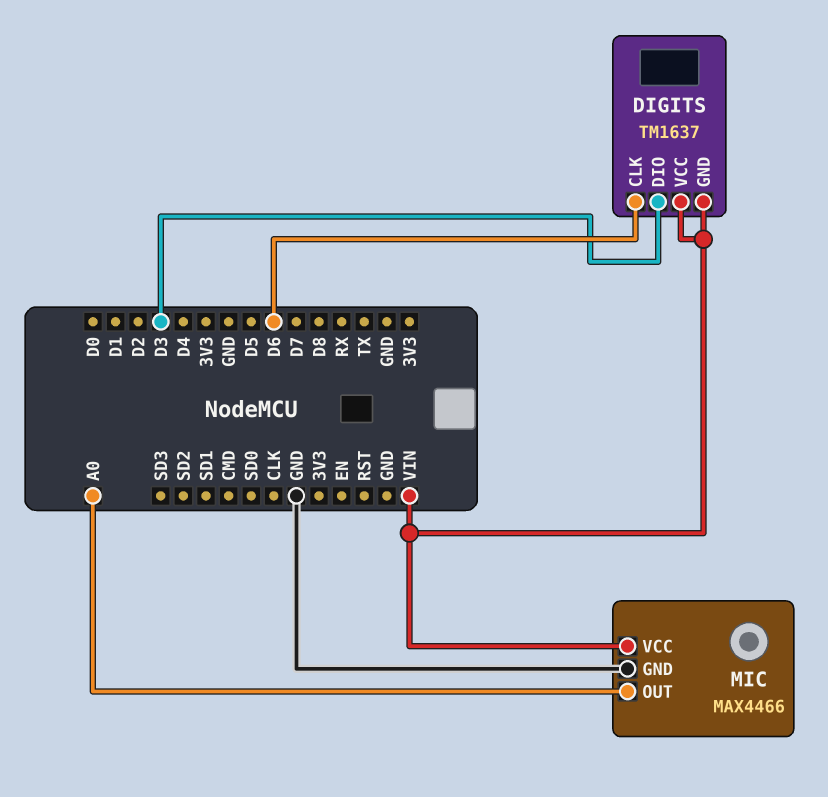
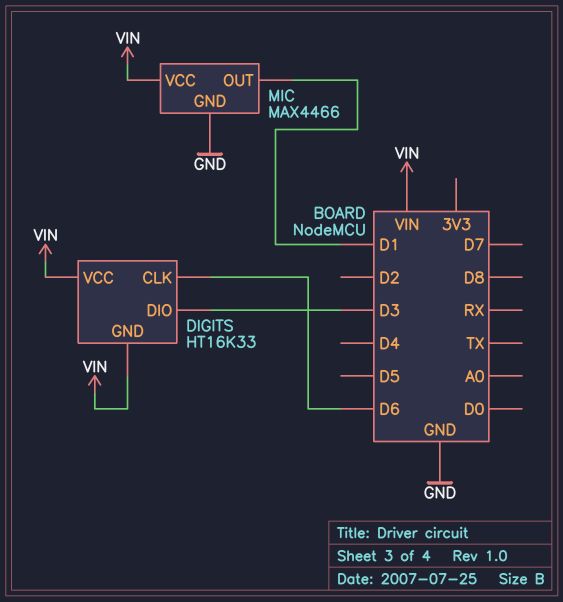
DIGITS: TM1637 -> HT16K33
MIC pin OUT: A0 -> D1

